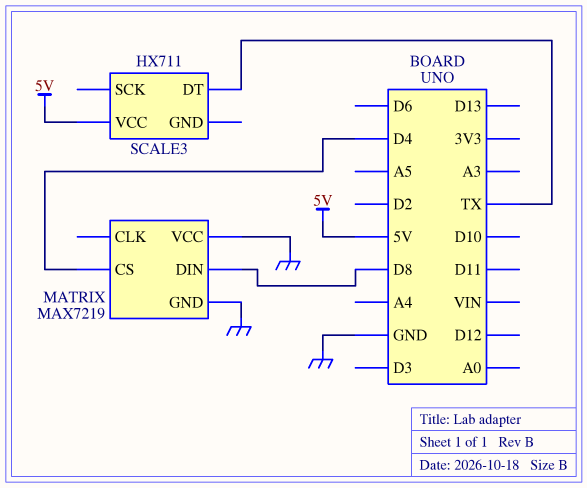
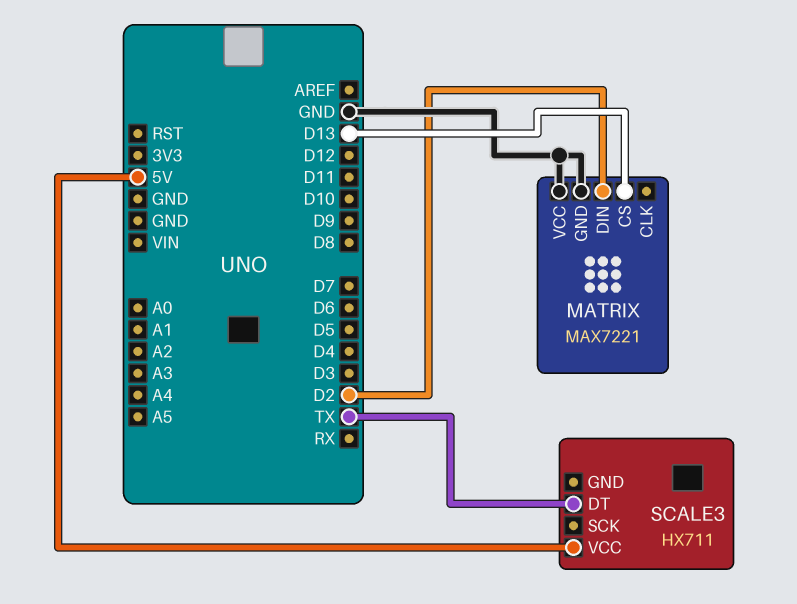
MATRIX: MAX7219 -> MAX7221
MATRIX pin CS: D4 -> D13
MATRIX pin DIN: D8 -> D2

